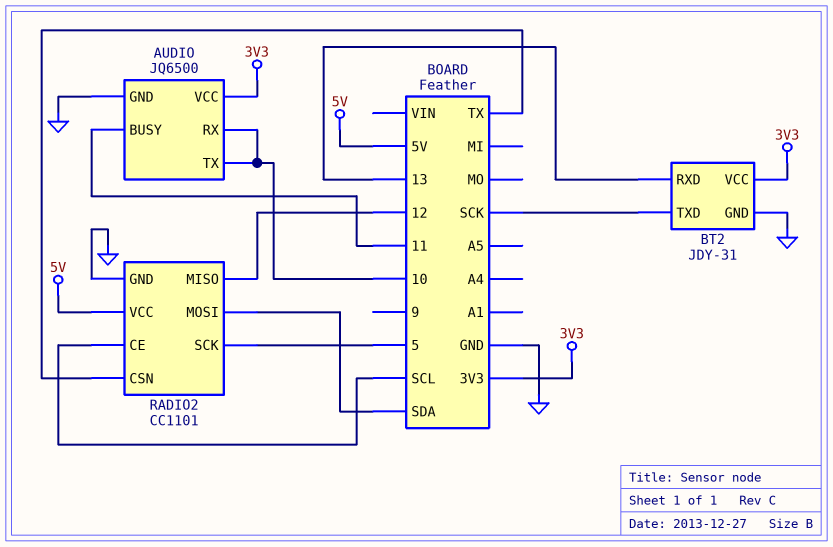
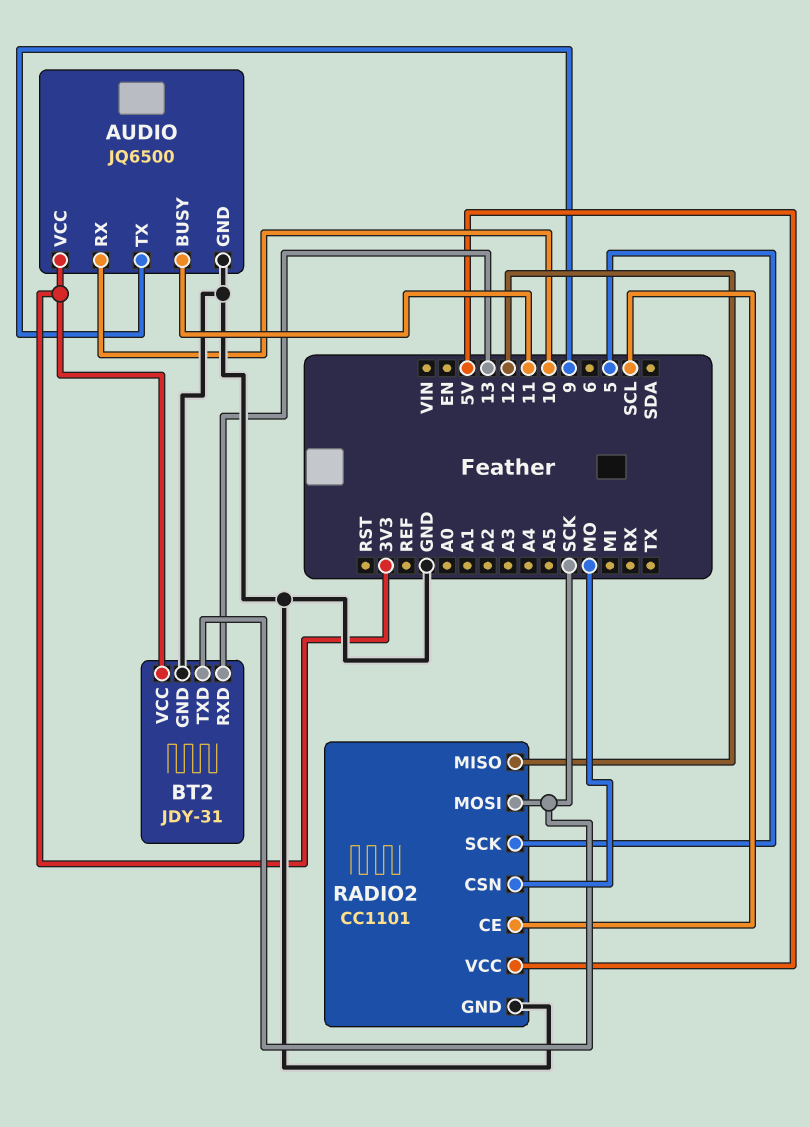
AUDIO pin TX: 10 -> 9
RADIO2 pin CSN: TX -> MO
RADIO2 pin MOSI: SDA -> SCK

